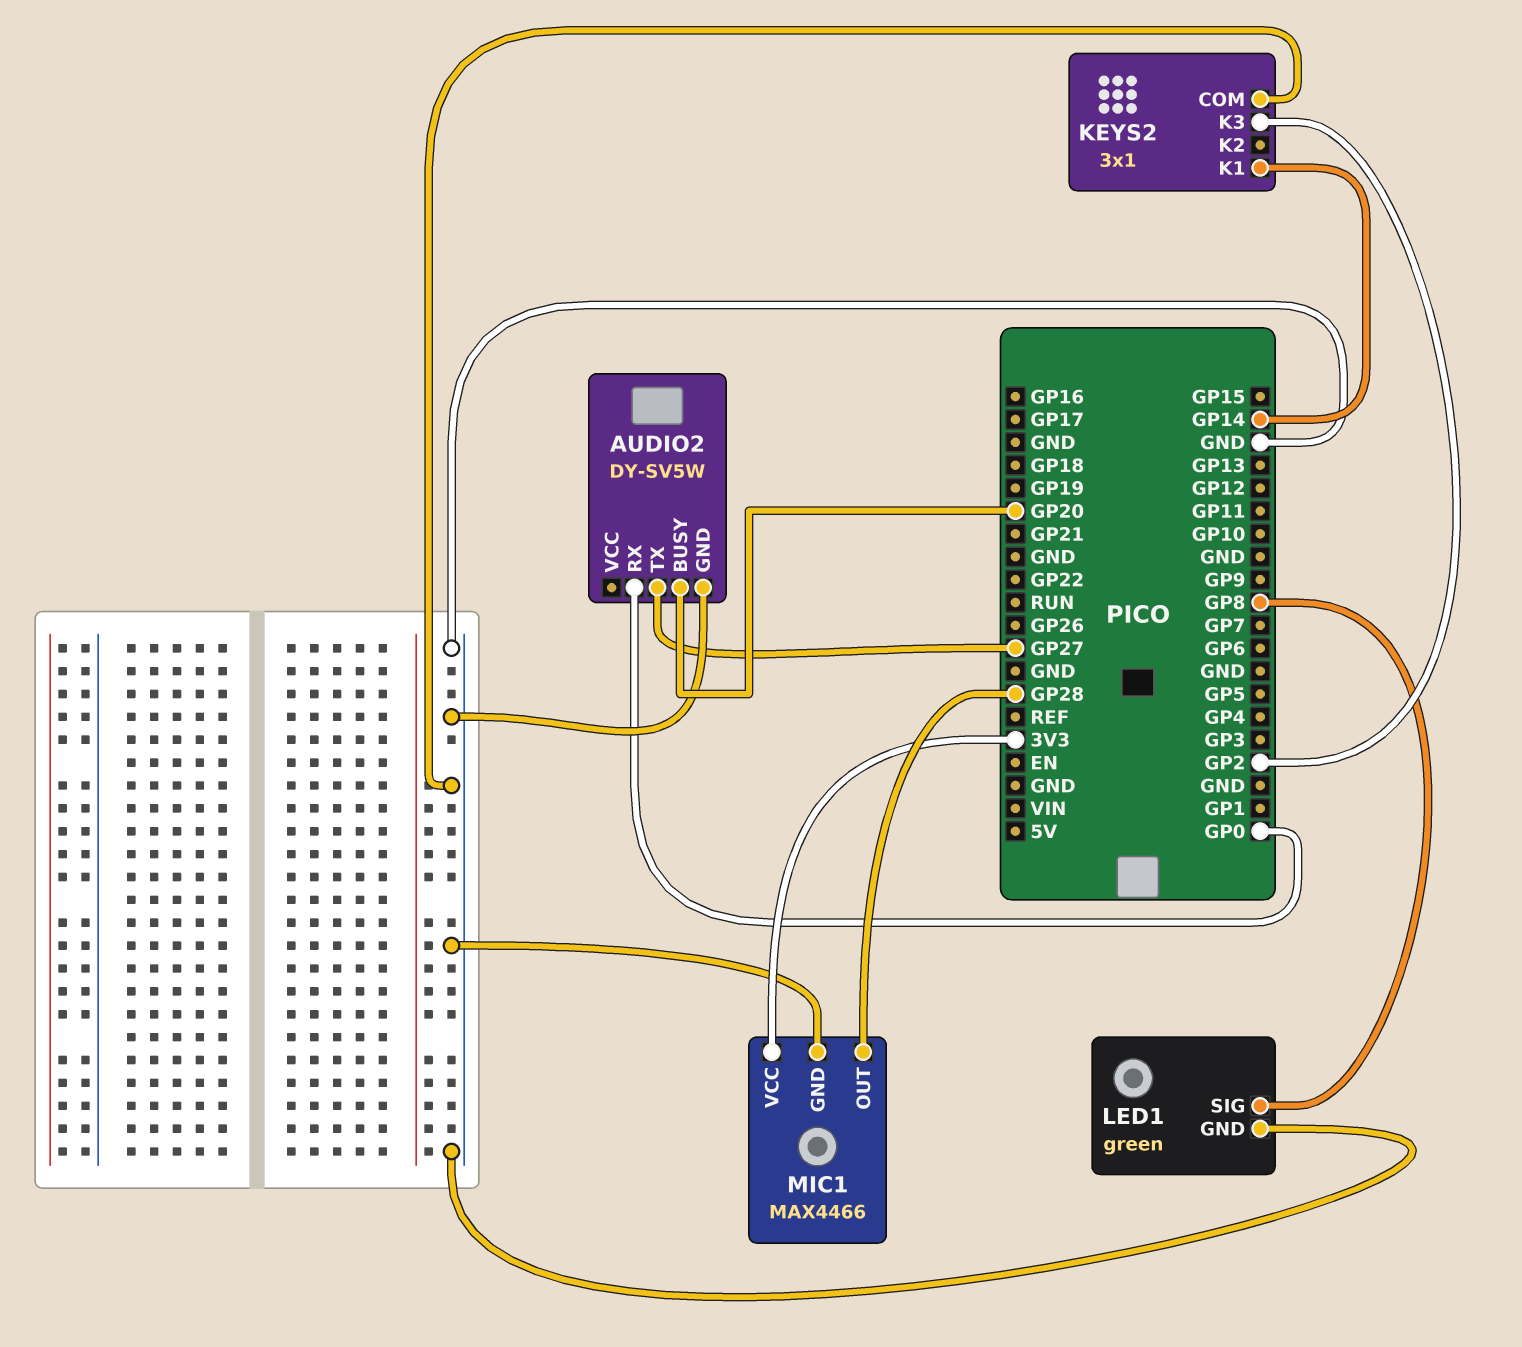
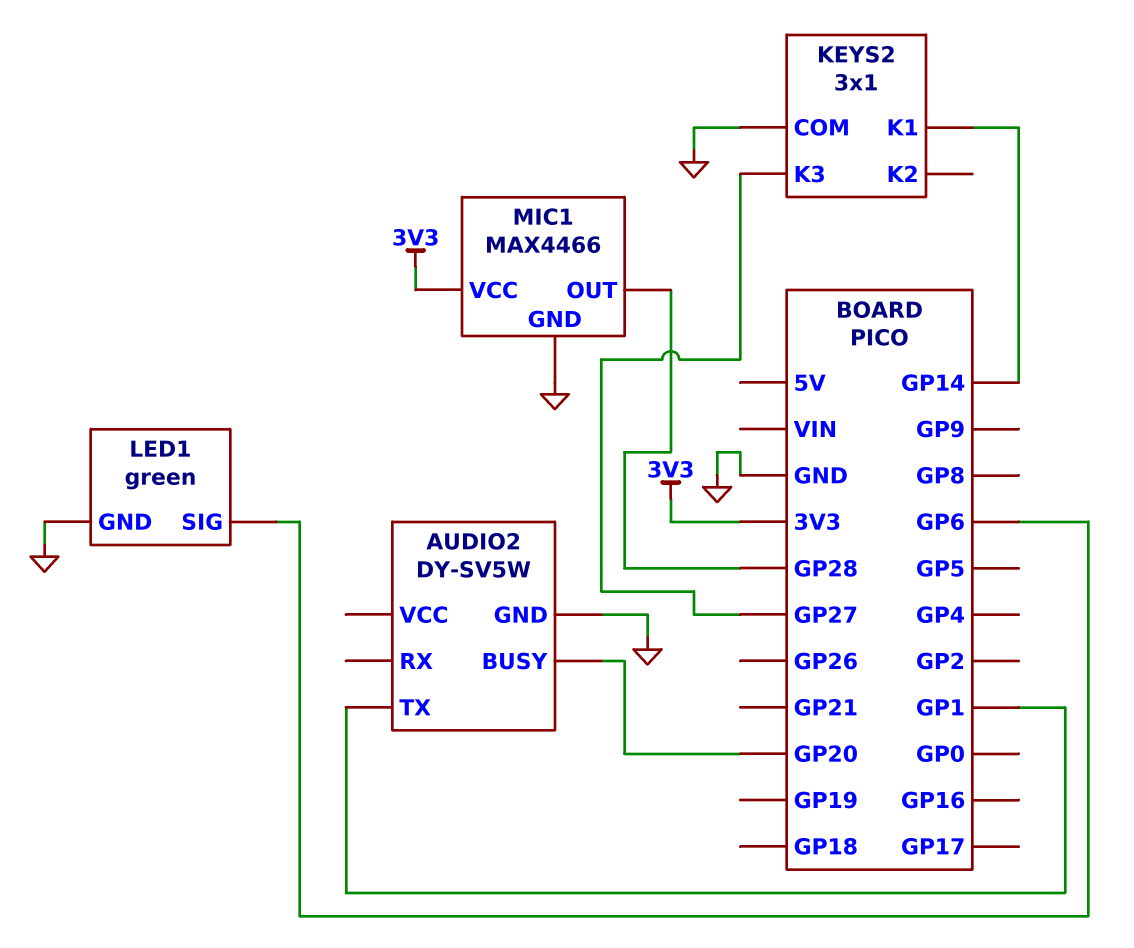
AUDIO2 pin RX: GP0 -> none
AUDIO2 pin TX: GP27 -> GP1
KEYS2 pin K3: GP2 -> GP27
LED1 pin SIG: GP8 -> GP6

